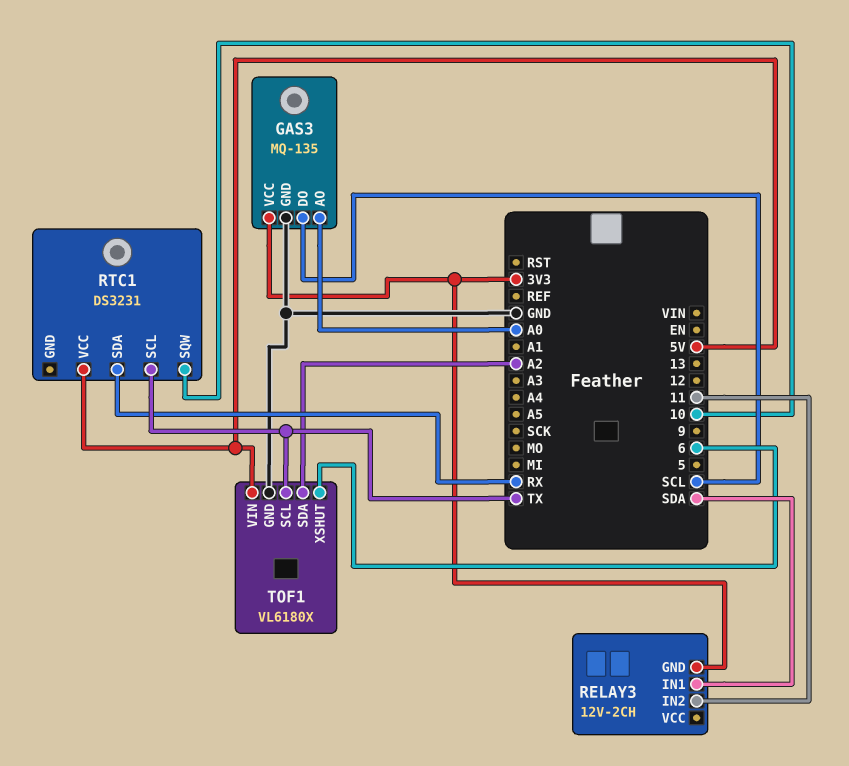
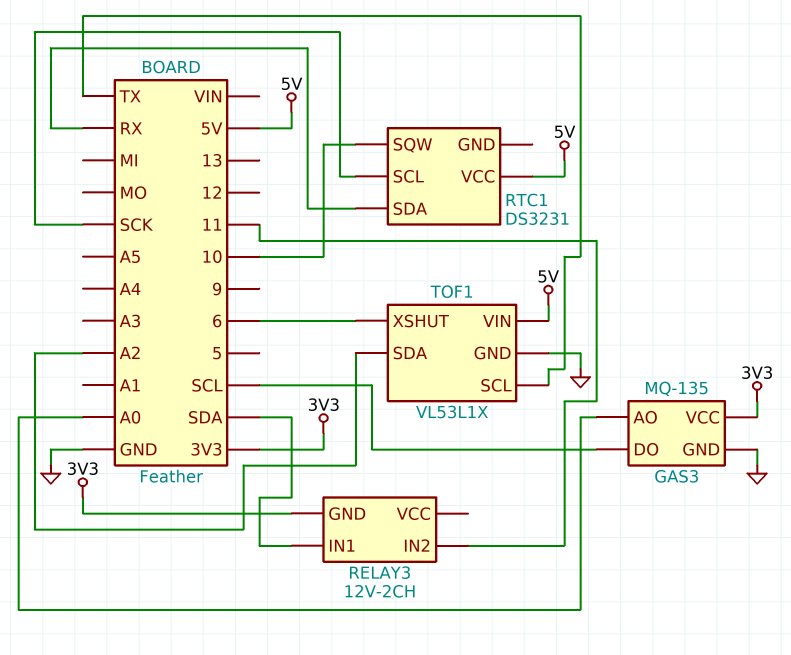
RTC1 pin SCL: TX -> SCK
TOF1: VL6180X -> VL53L1X

